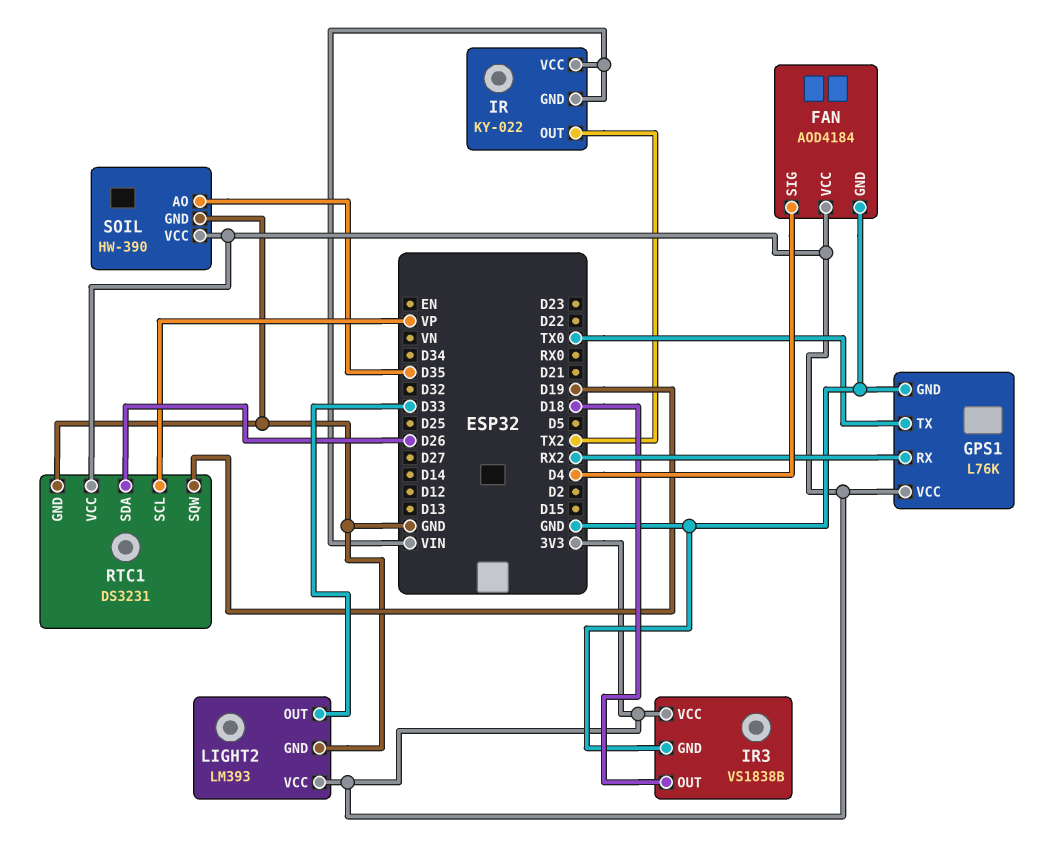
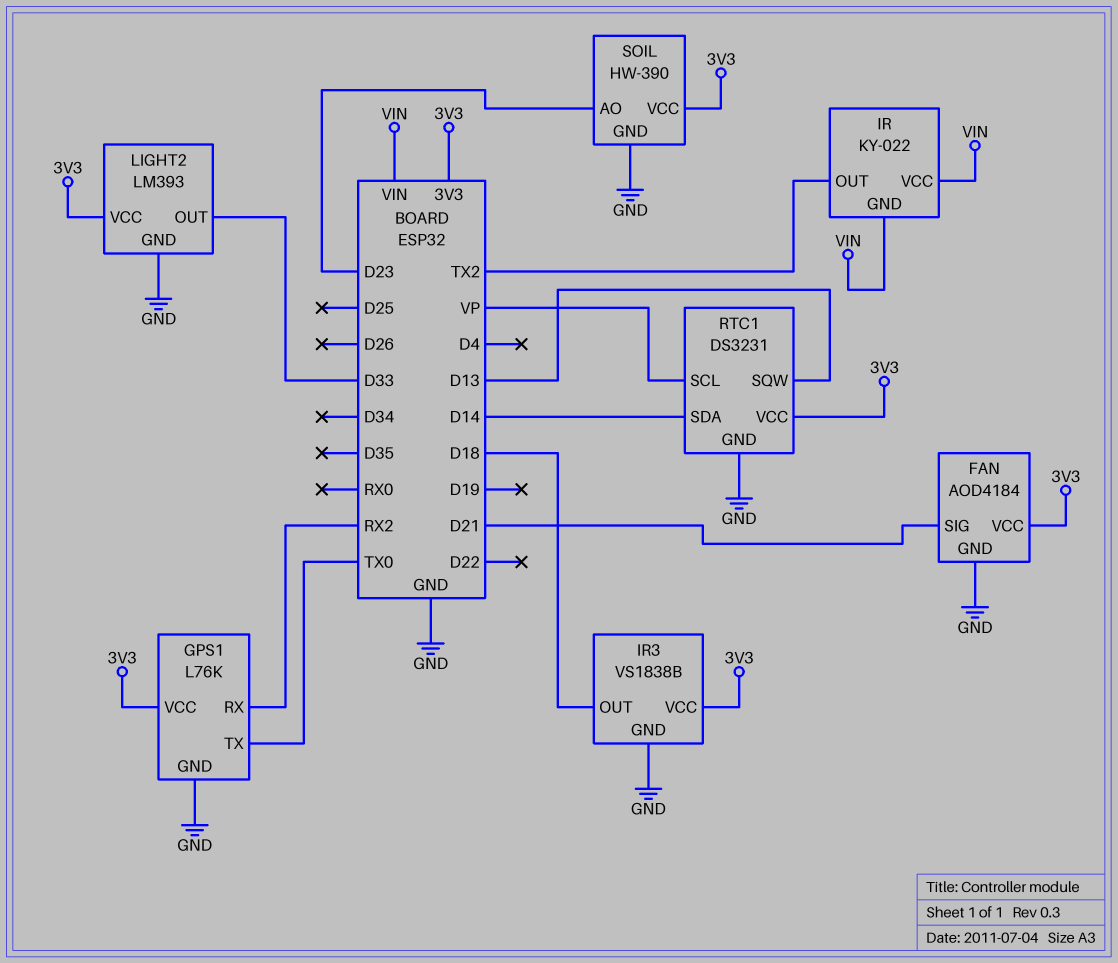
FAN pin SIG: D4 -> D21
RTC1 pin SDA: D26 -> D14
RTC1 pin SQW: D19 -> D13
SOIL pin AO: D35 -> D23

